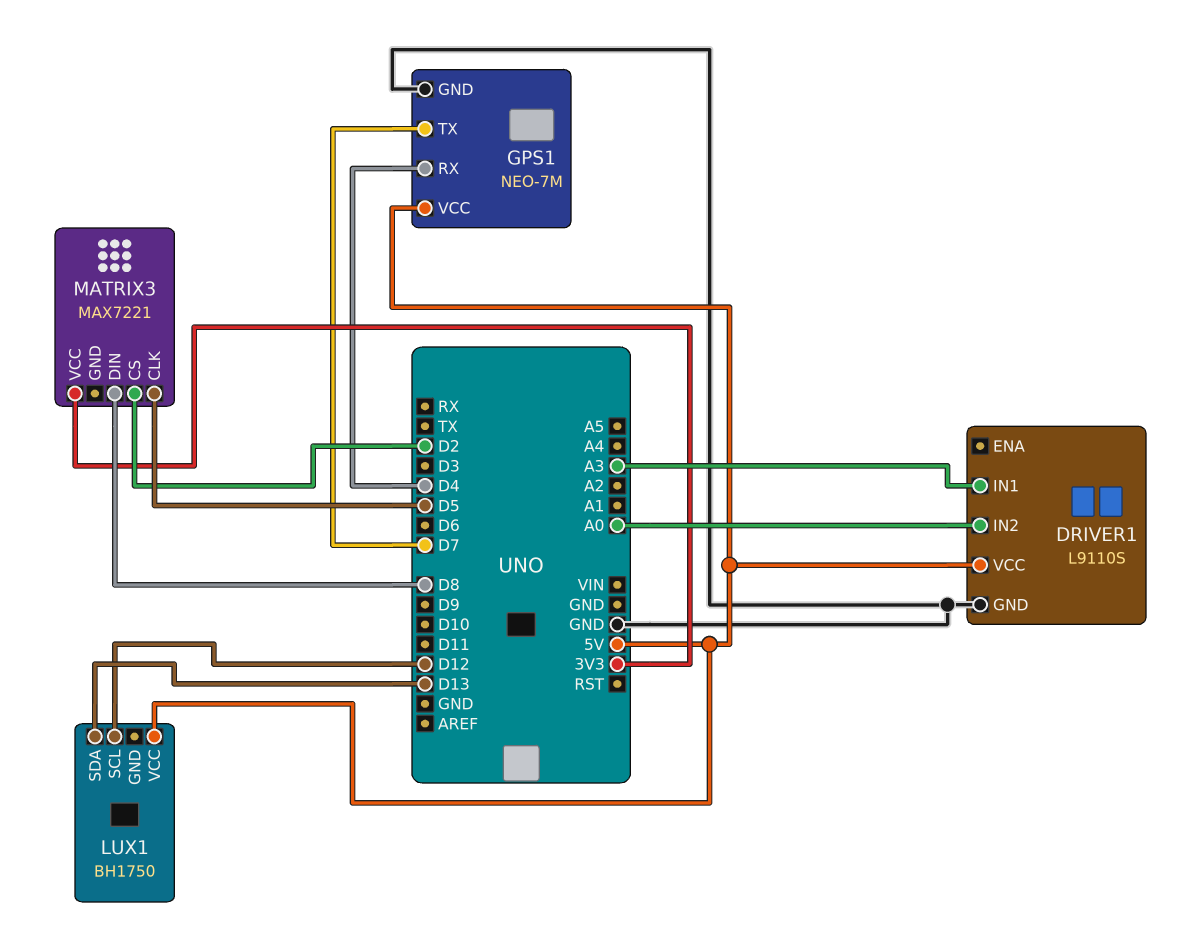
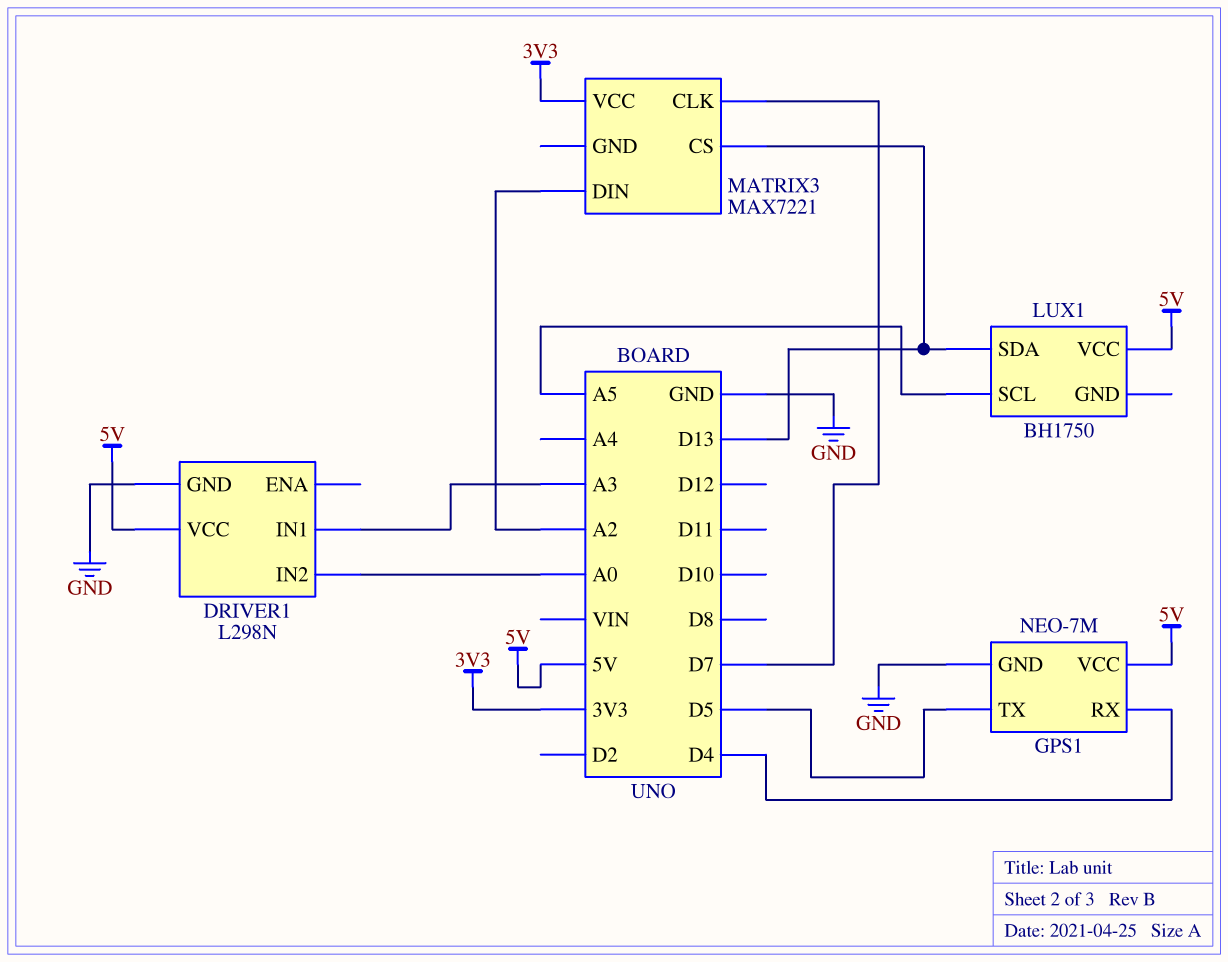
DRIVER1: L9110S -> L298N
GPS1 pin TX: D7 -> D5
LUX1 pin SCL: D12 -> A5
MATRIX3 pin CLK: D5 -> D7
MATRIX3 pin CS: D2 -> D13
MATRIX3 pin DIN: D8 -> A2

